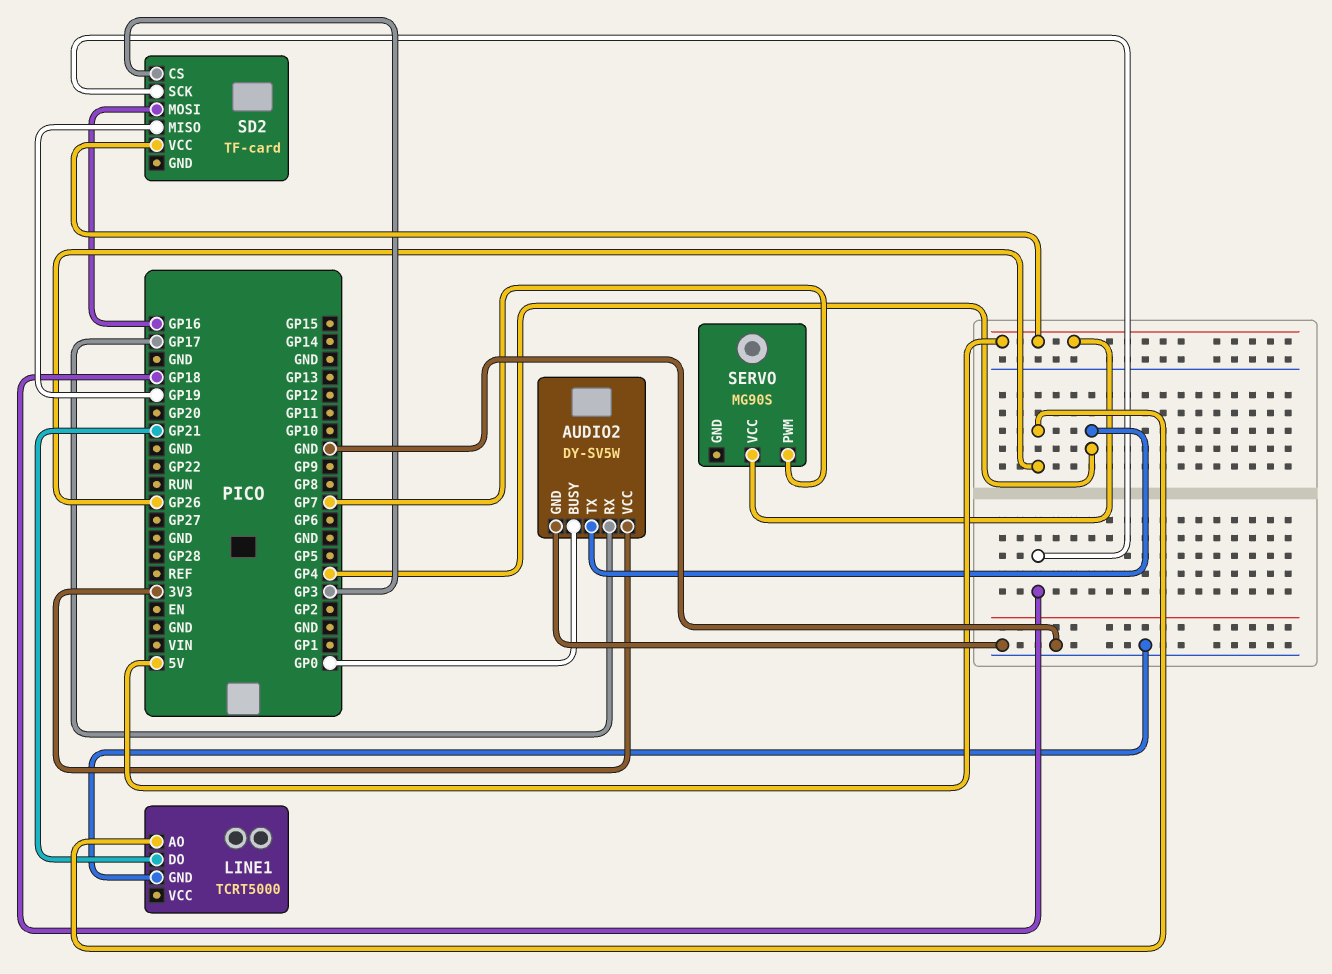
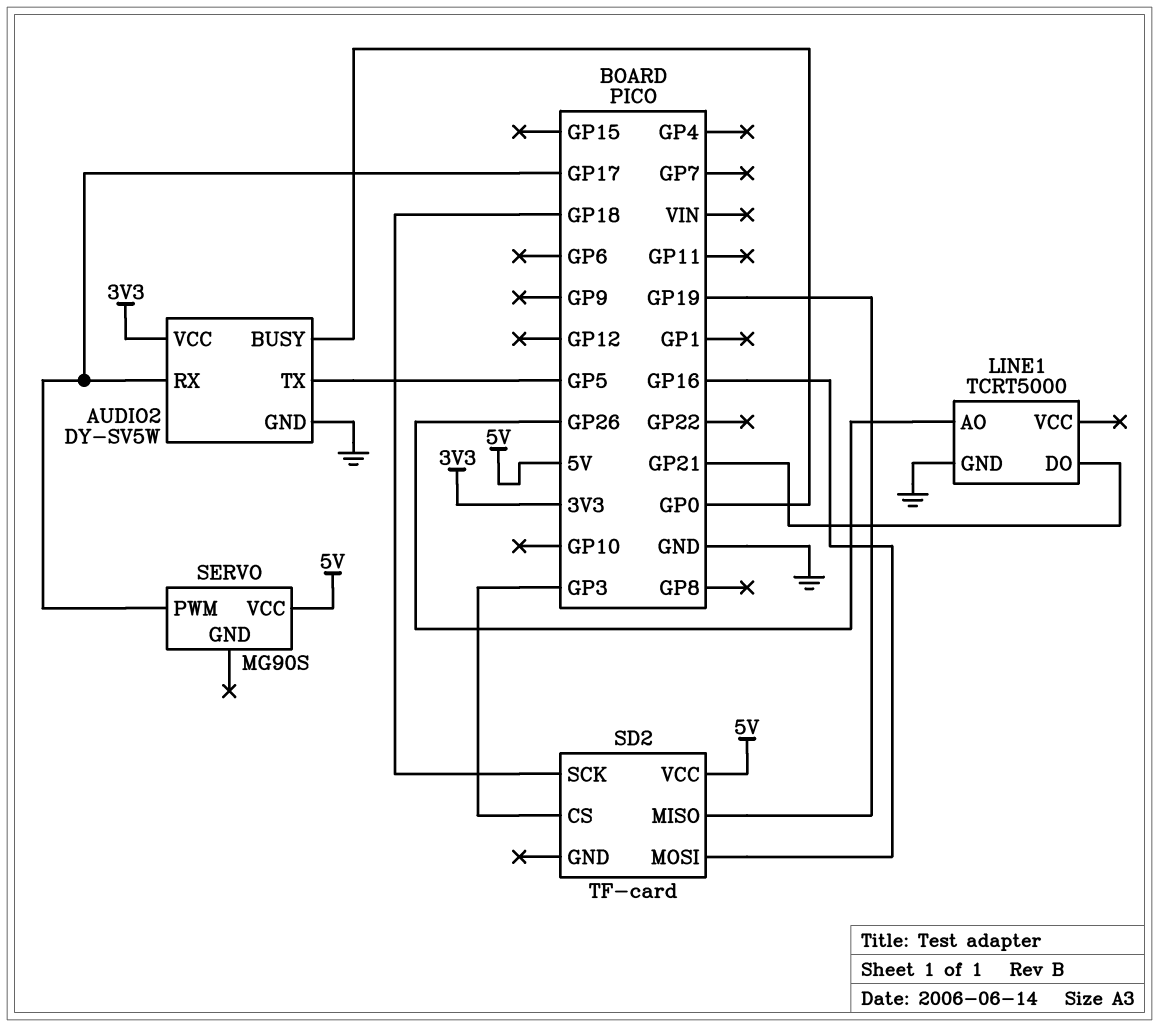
AUDIO2 pin TX: GP4 -> GP5
SERVO pin PWM: GP7 -> GP17

